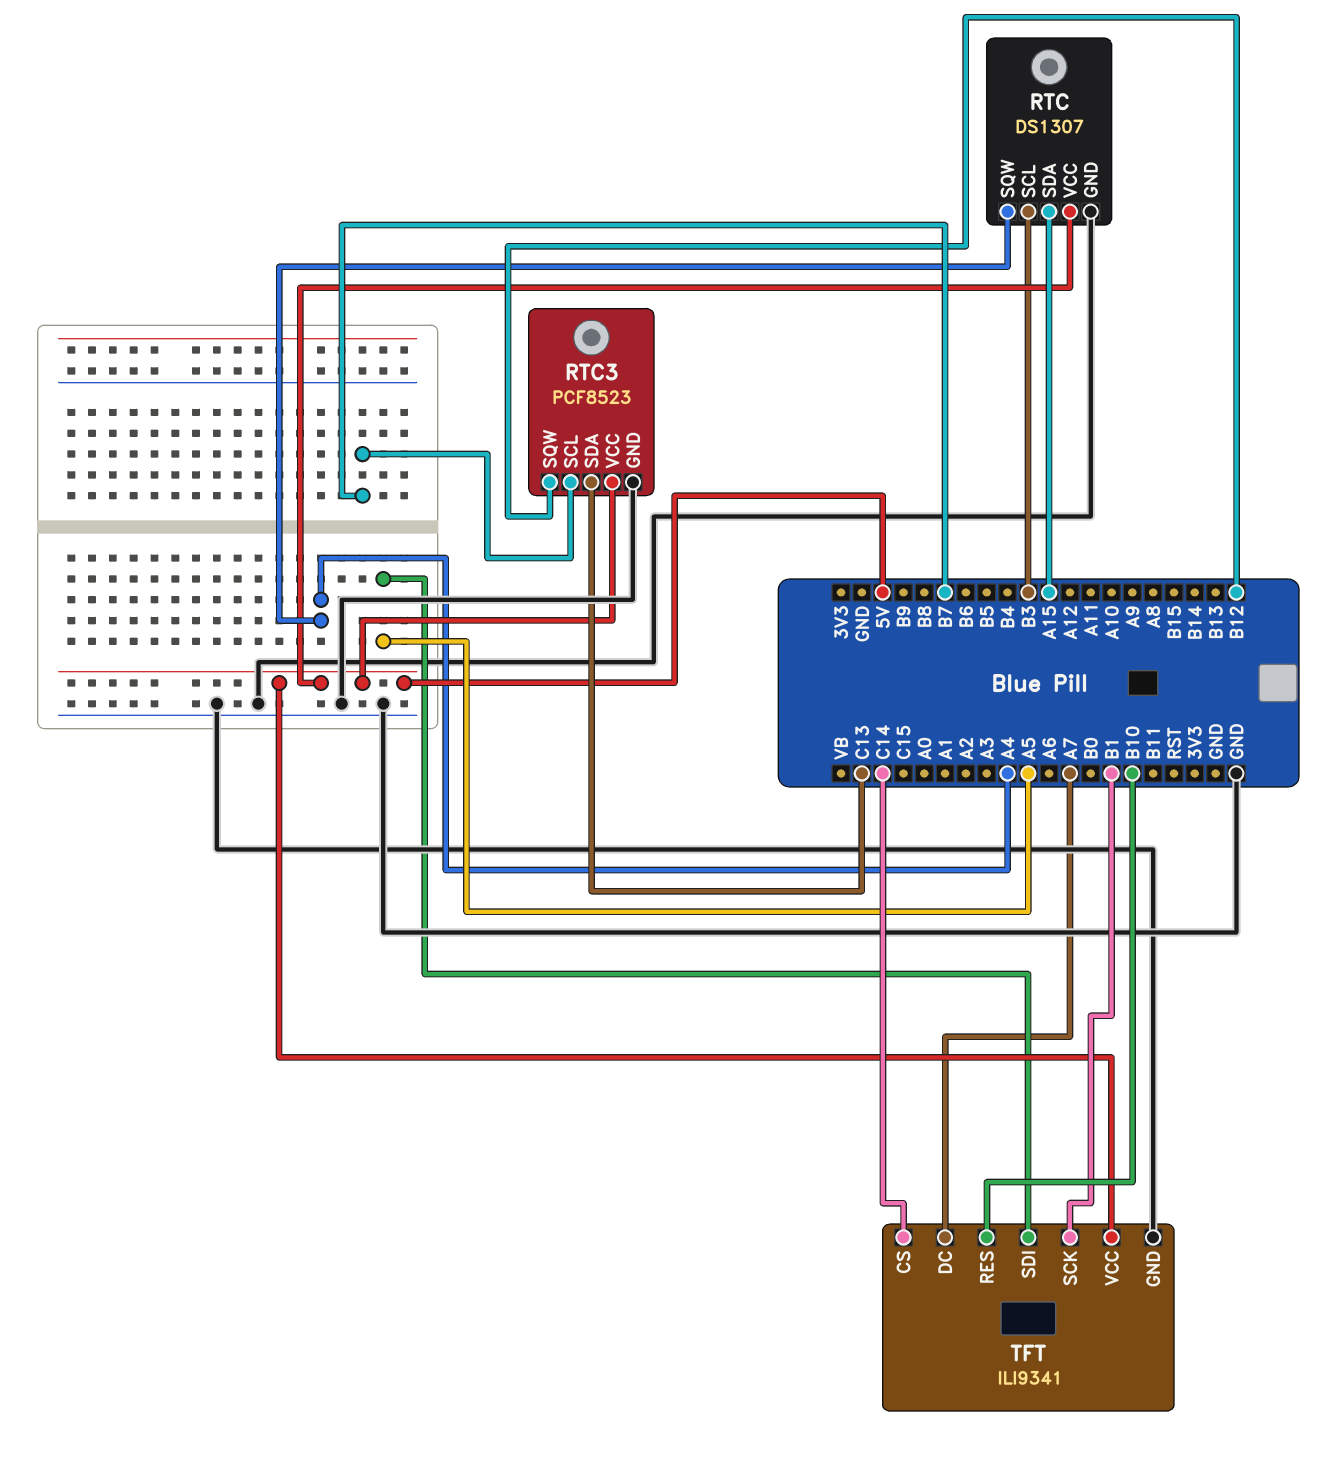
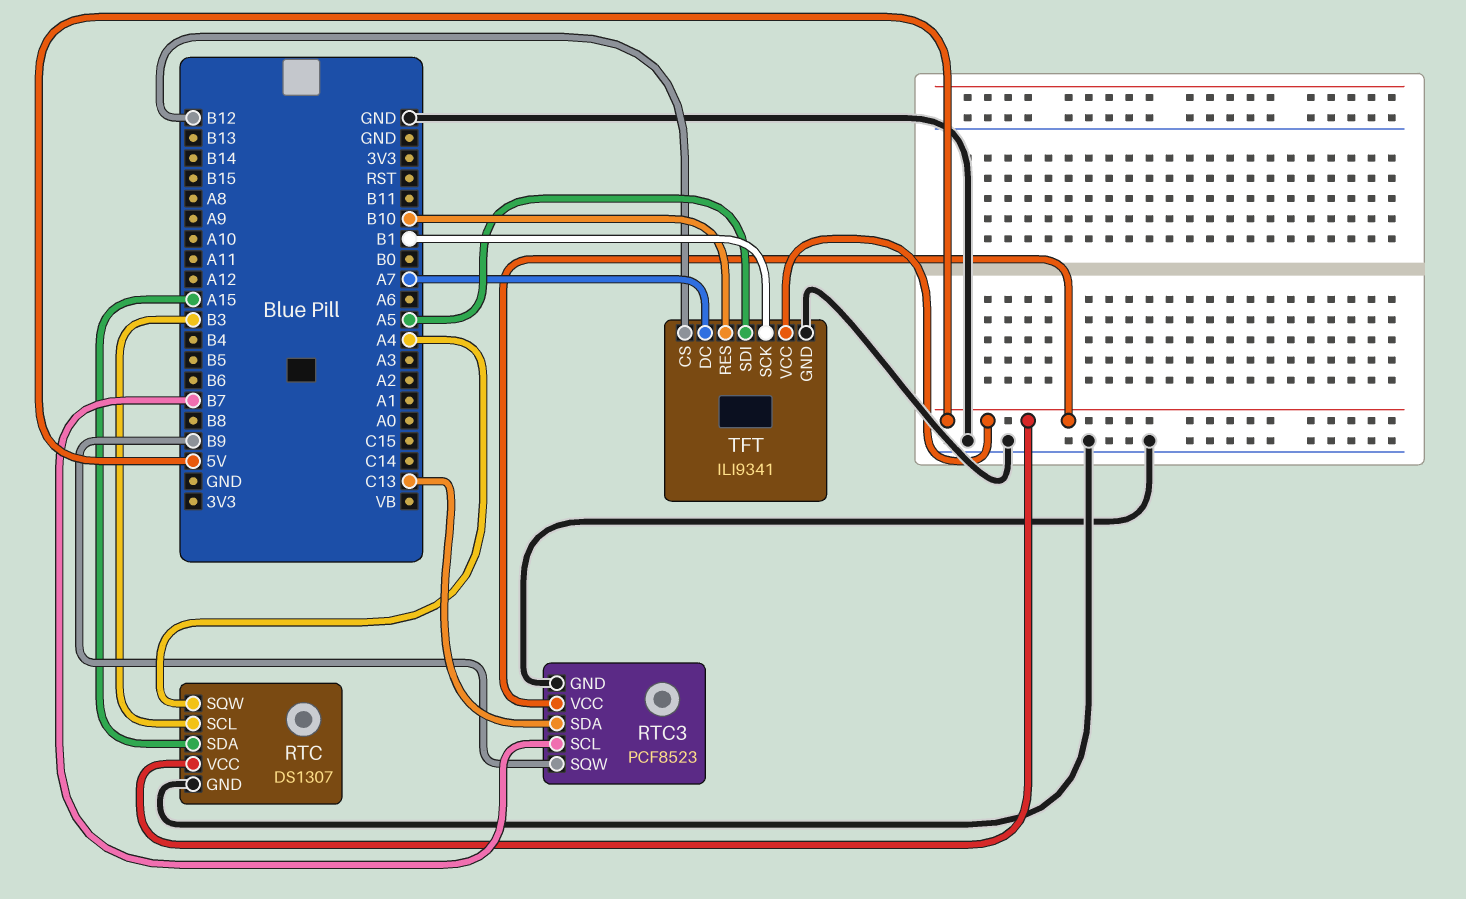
RTC3 pin SQW: B12 -> B9
TFT pin CS: C14 -> B12

